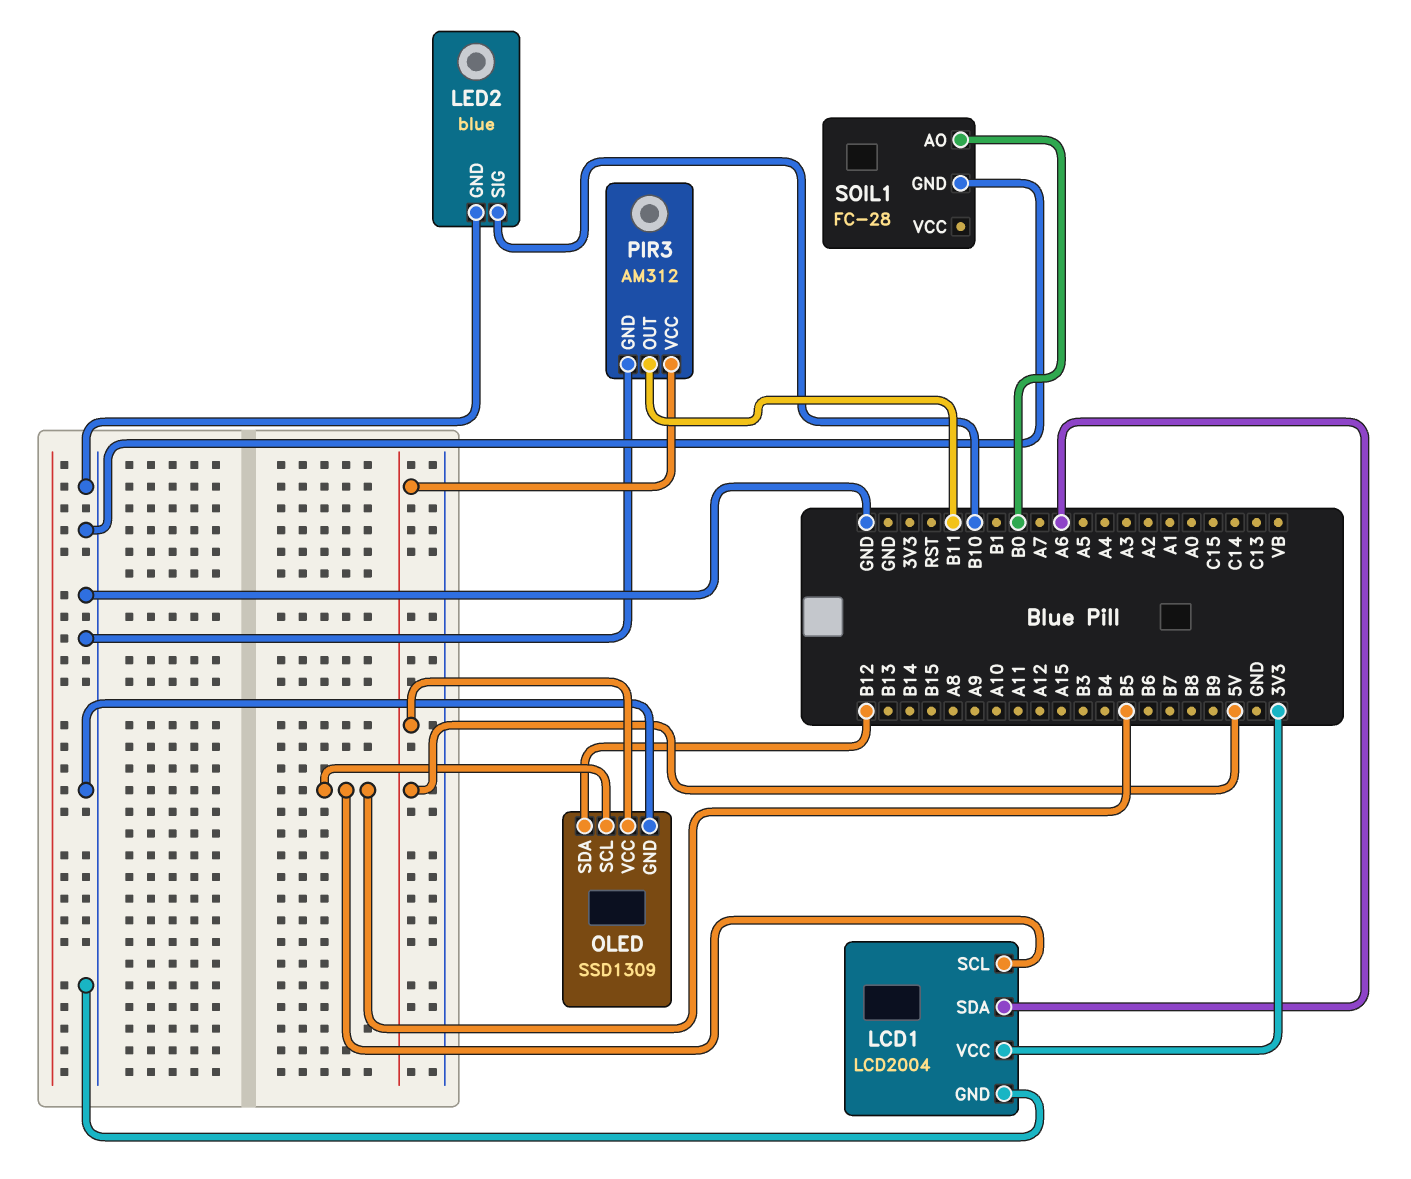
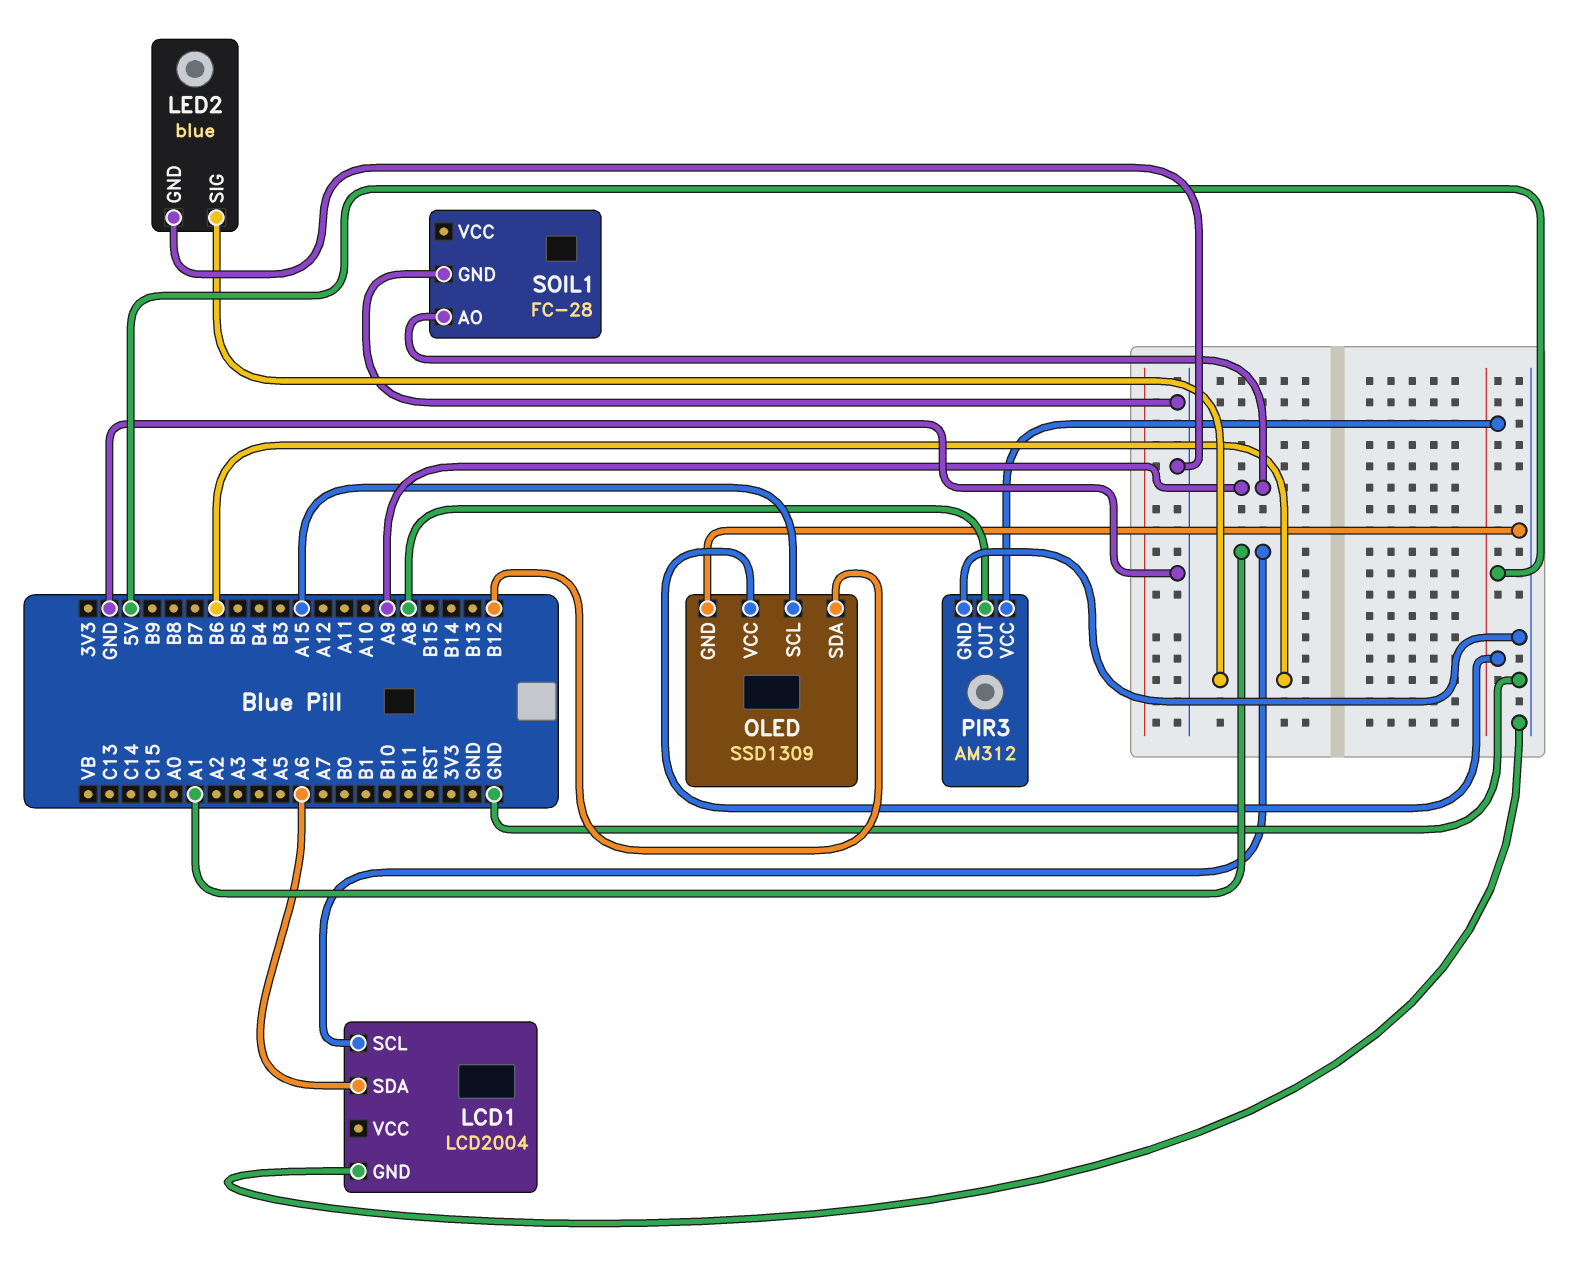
LCD1 pin SCL: B5 -> A1
LCD1 pin VCC: 3V3 -> none
LED2 pin SIG: B10 -> B6
OLED pin SCL: B5 -> A15
PIR3 pin OUT: B11 -> A8
SOIL1 pin AO: B0 -> A9

